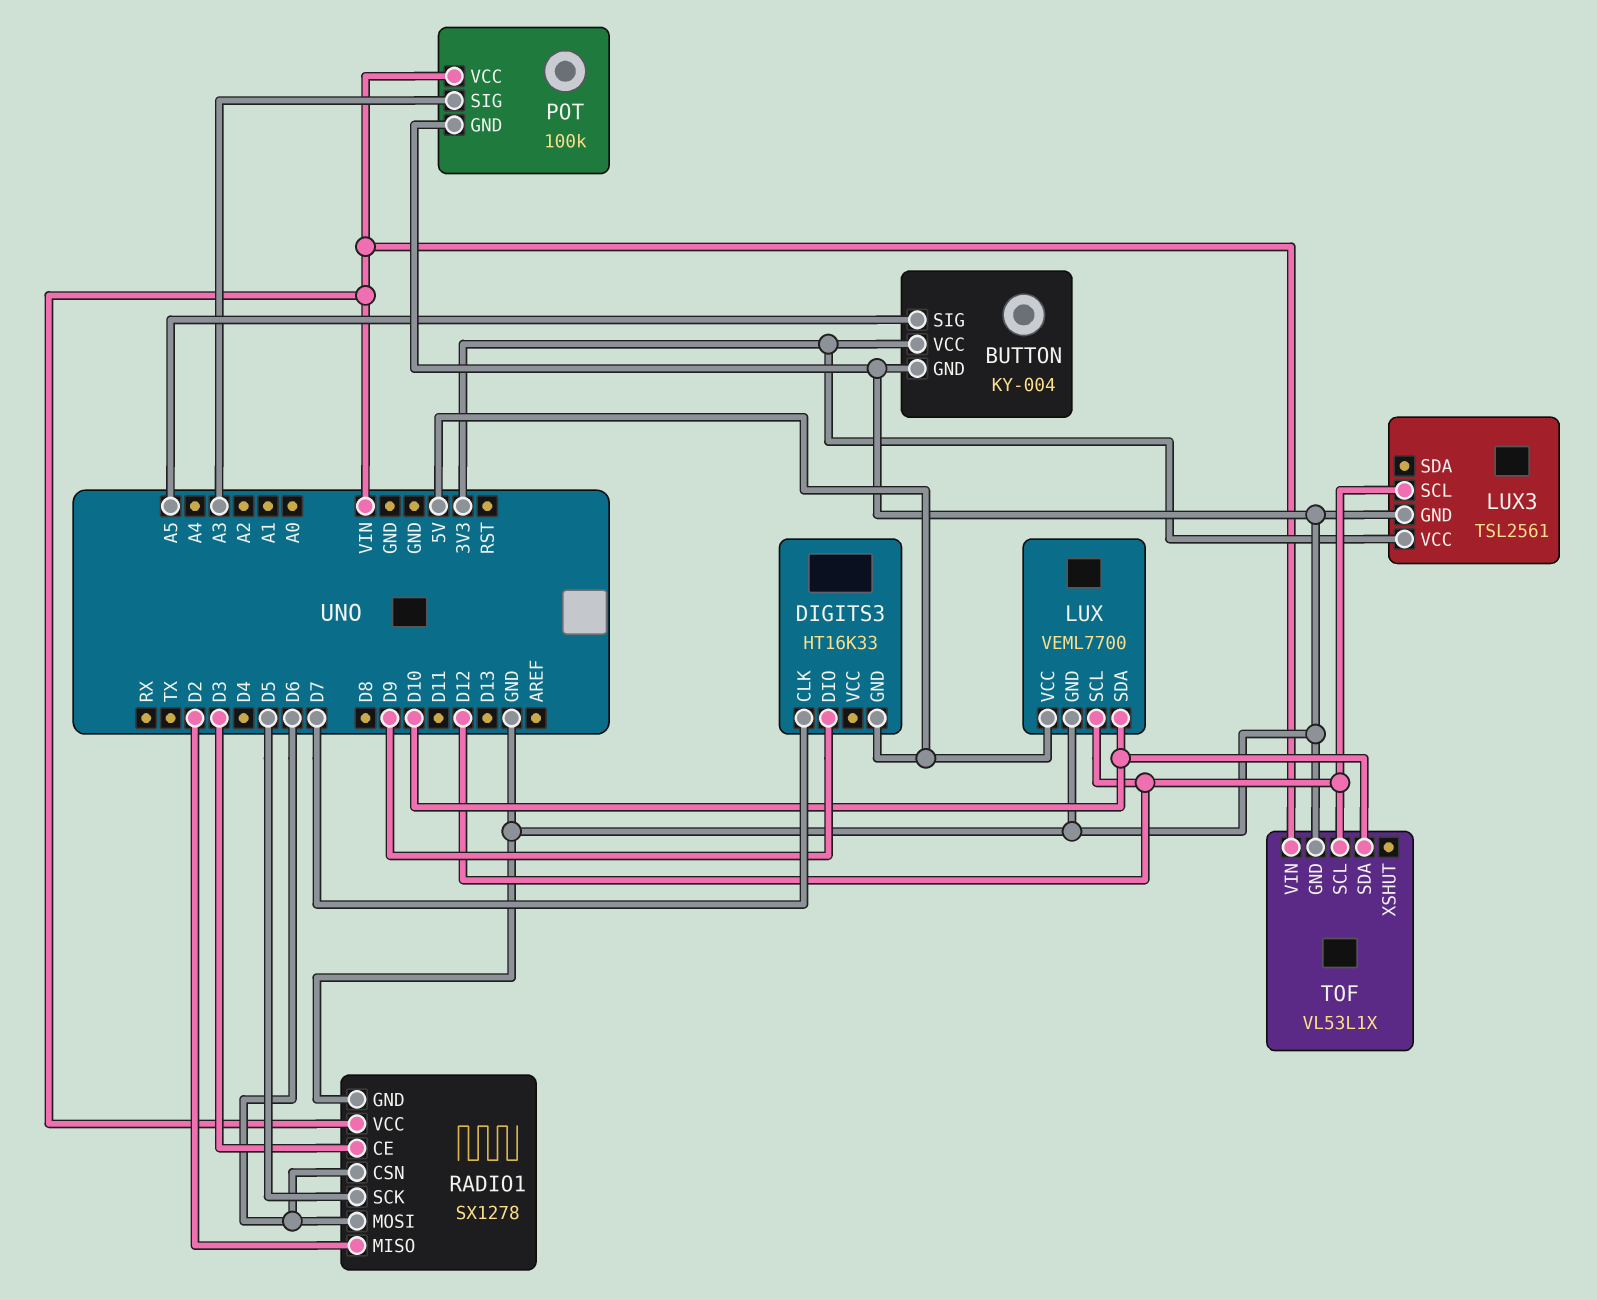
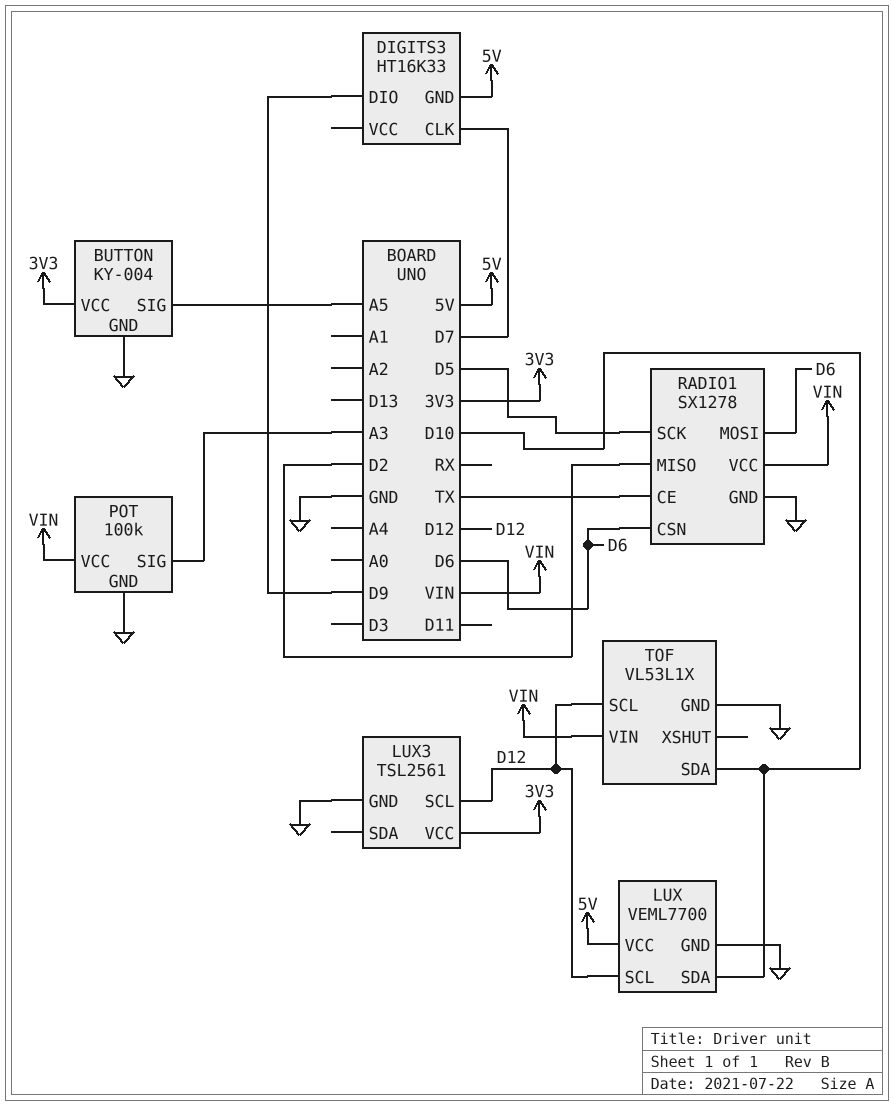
RADIO1 pin CE: D3 -> TX

